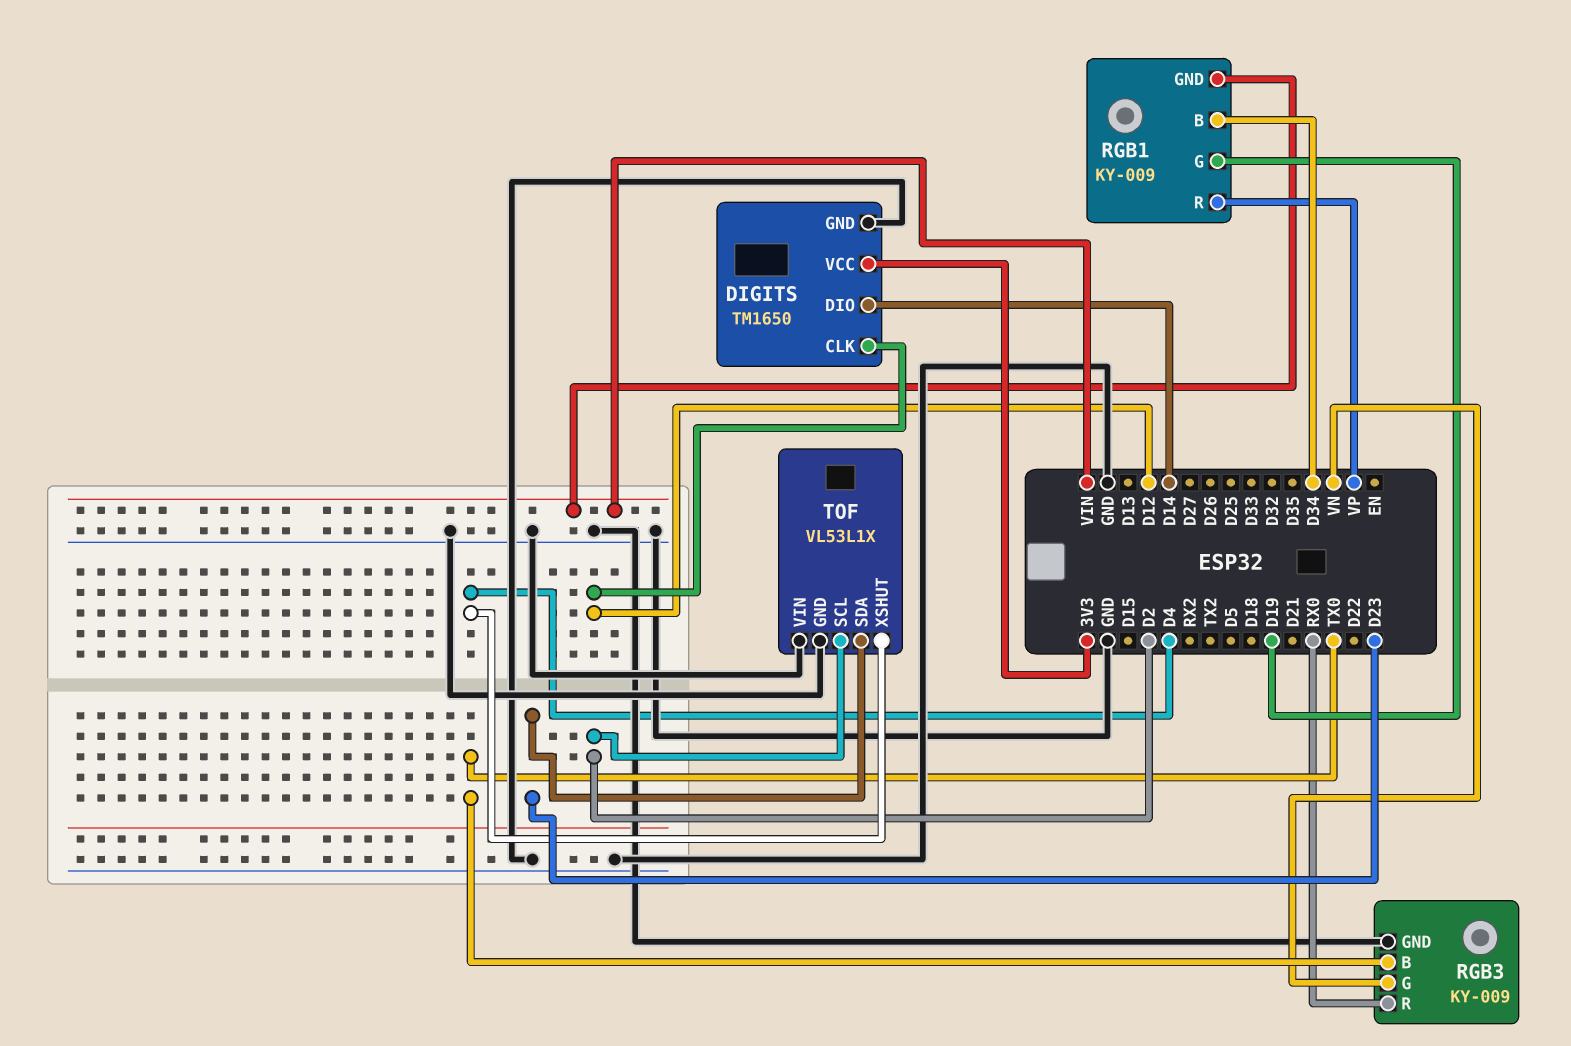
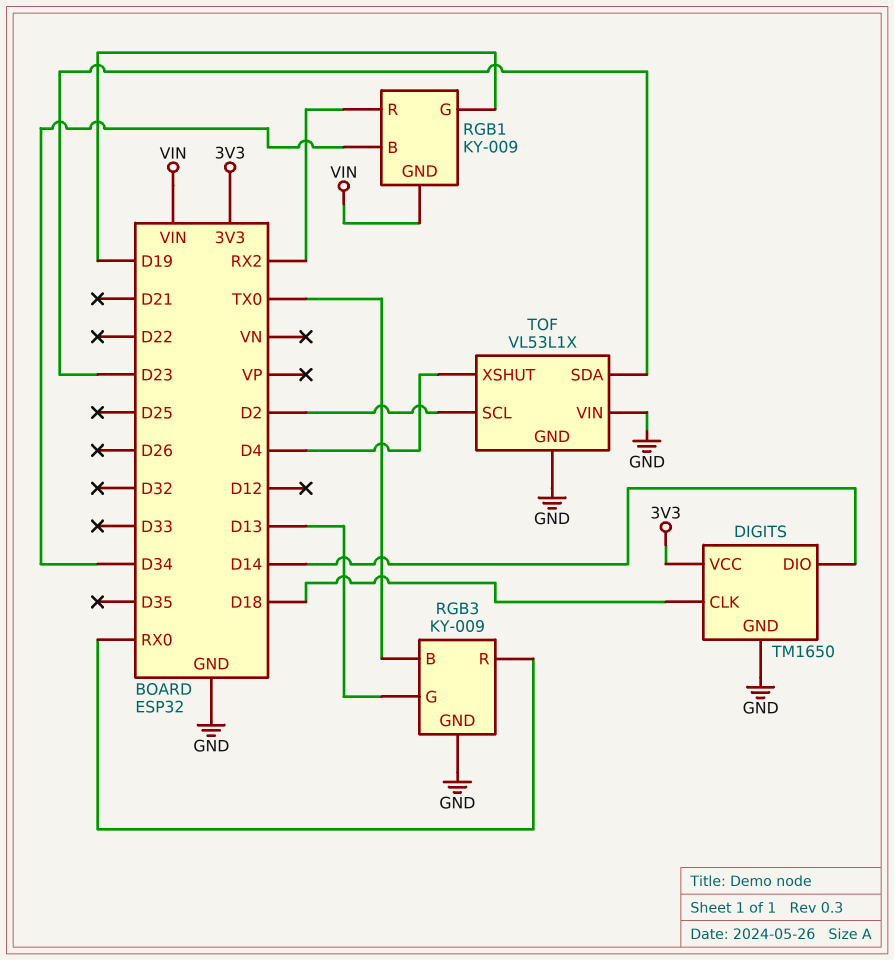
DIGITS pin CLK: D12 -> D18
RGB1 pin R: VP -> RX2
RGB3 pin G: VN -> D13

